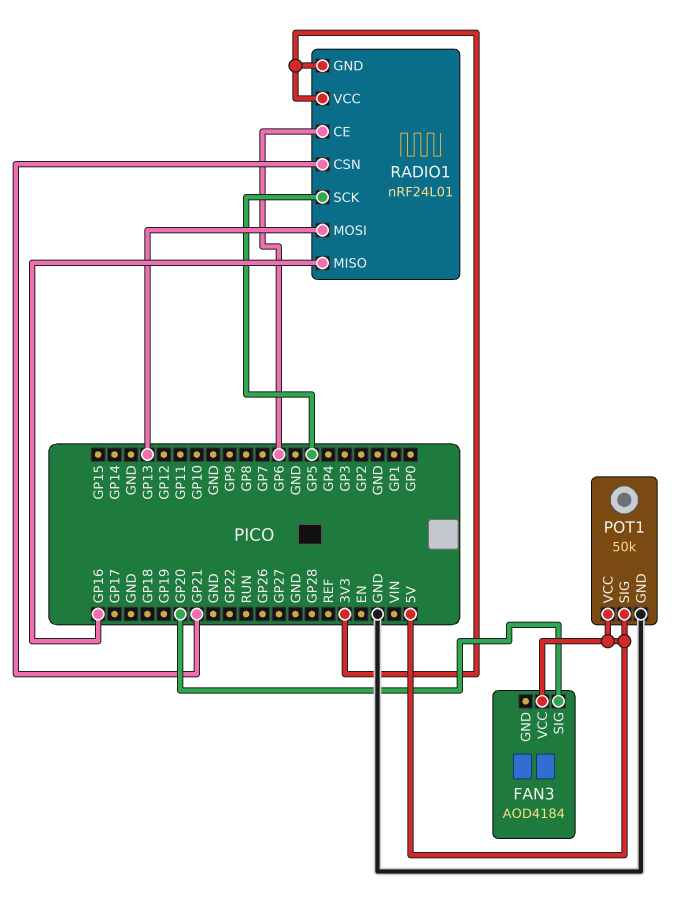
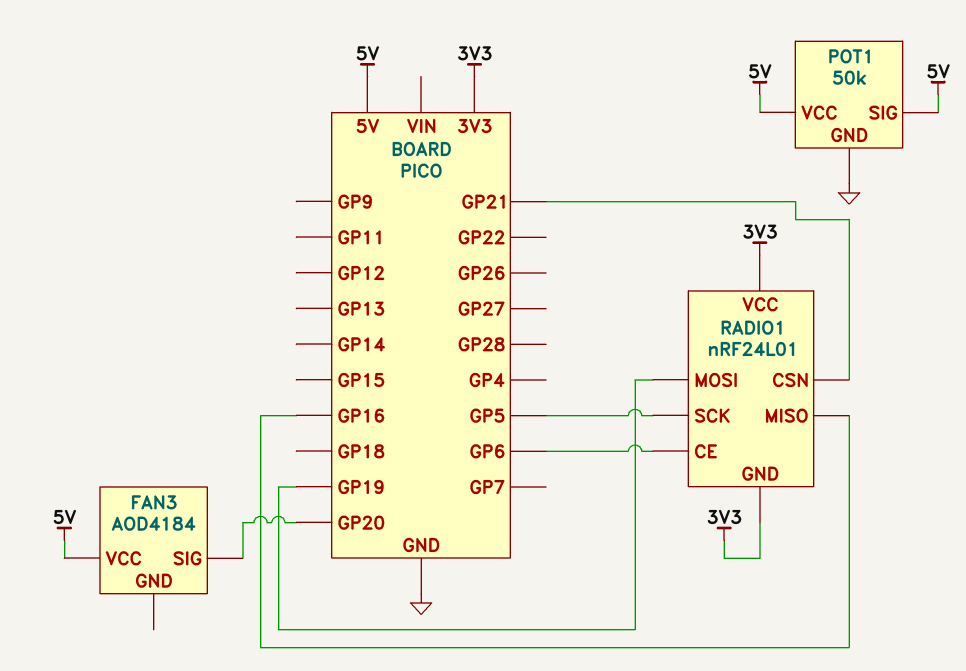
RADIO1 pin MOSI: GP13 -> GP19

